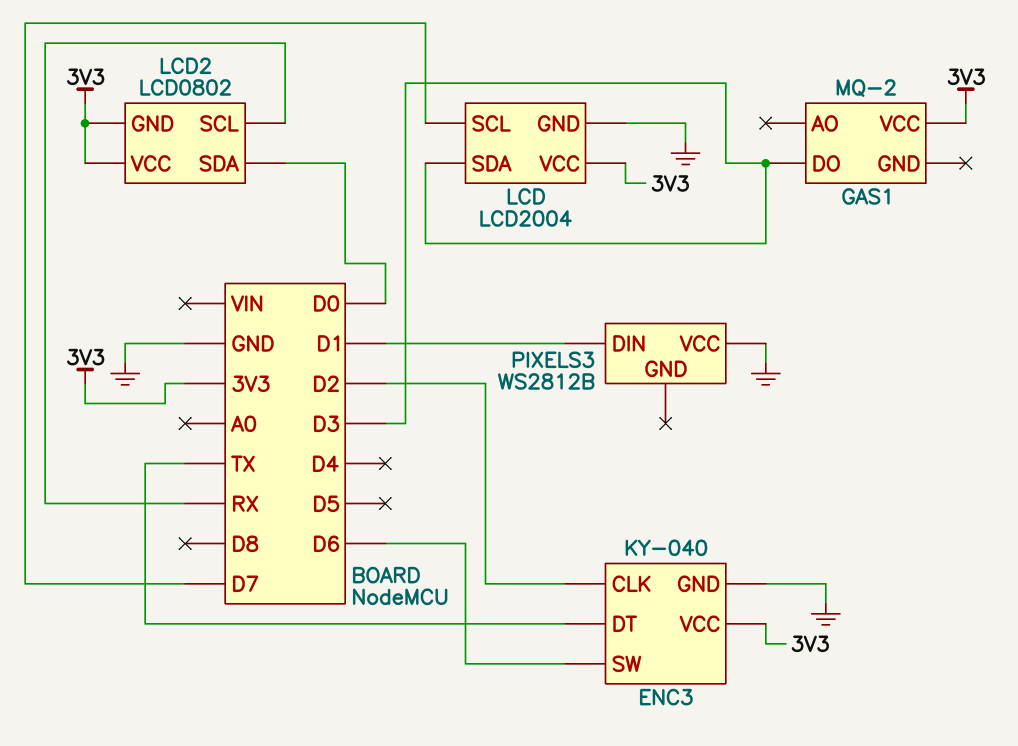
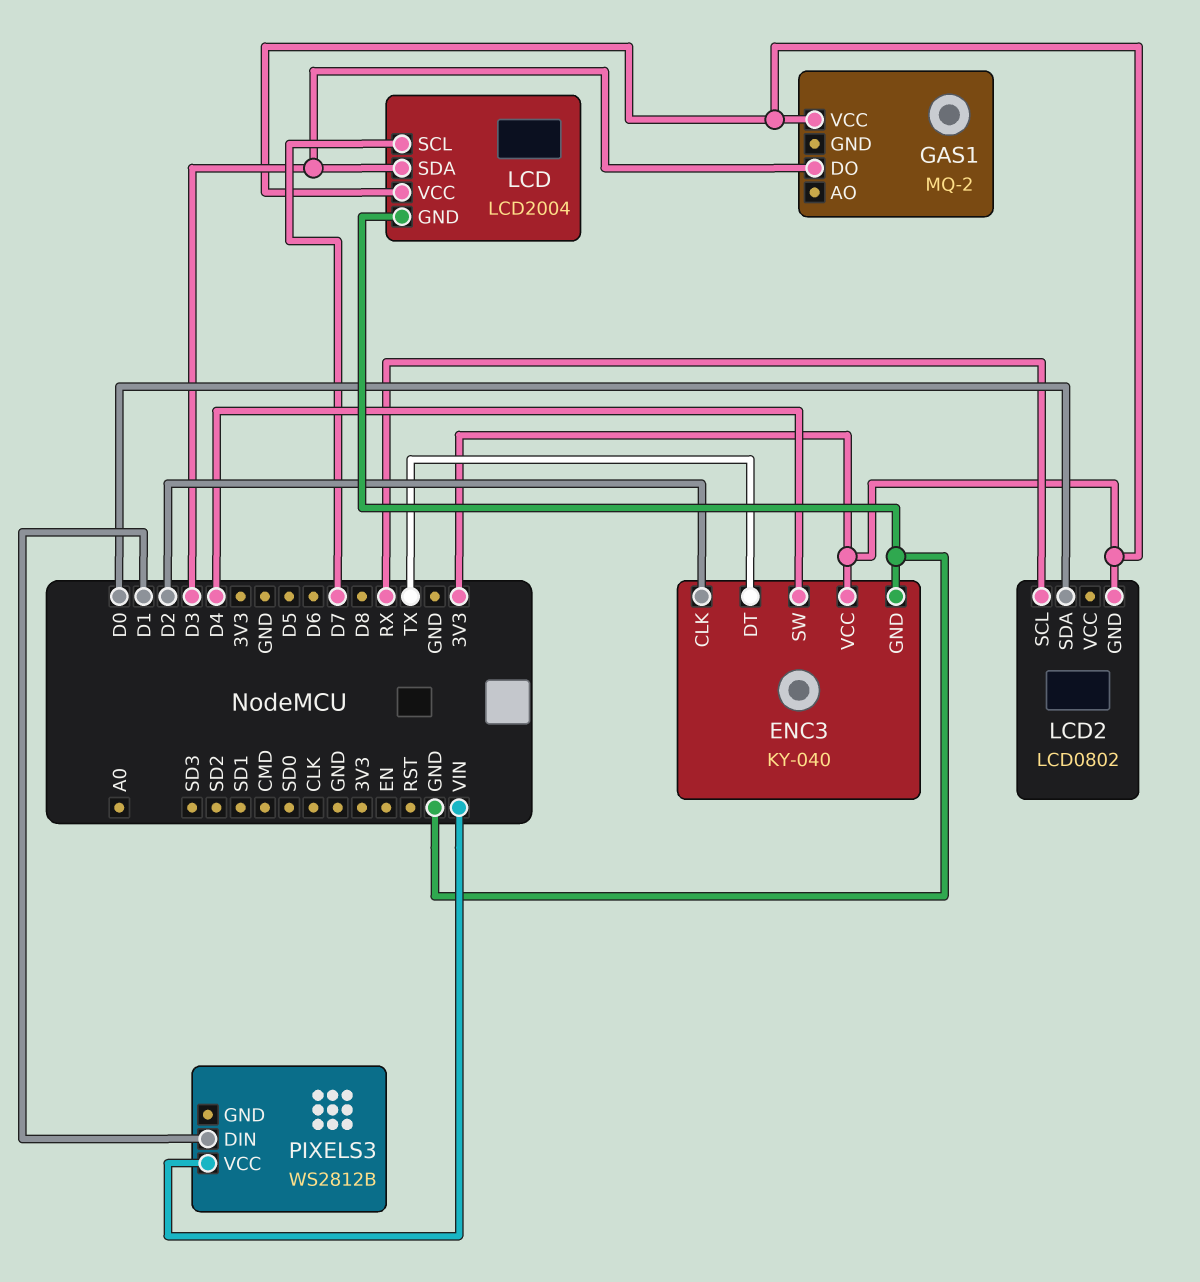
ENC3 pin SW: D6 -> D4
LCD2 pin VCC: 3V3 -> none
PIXELS3 pin VCC: GND -> VIN

